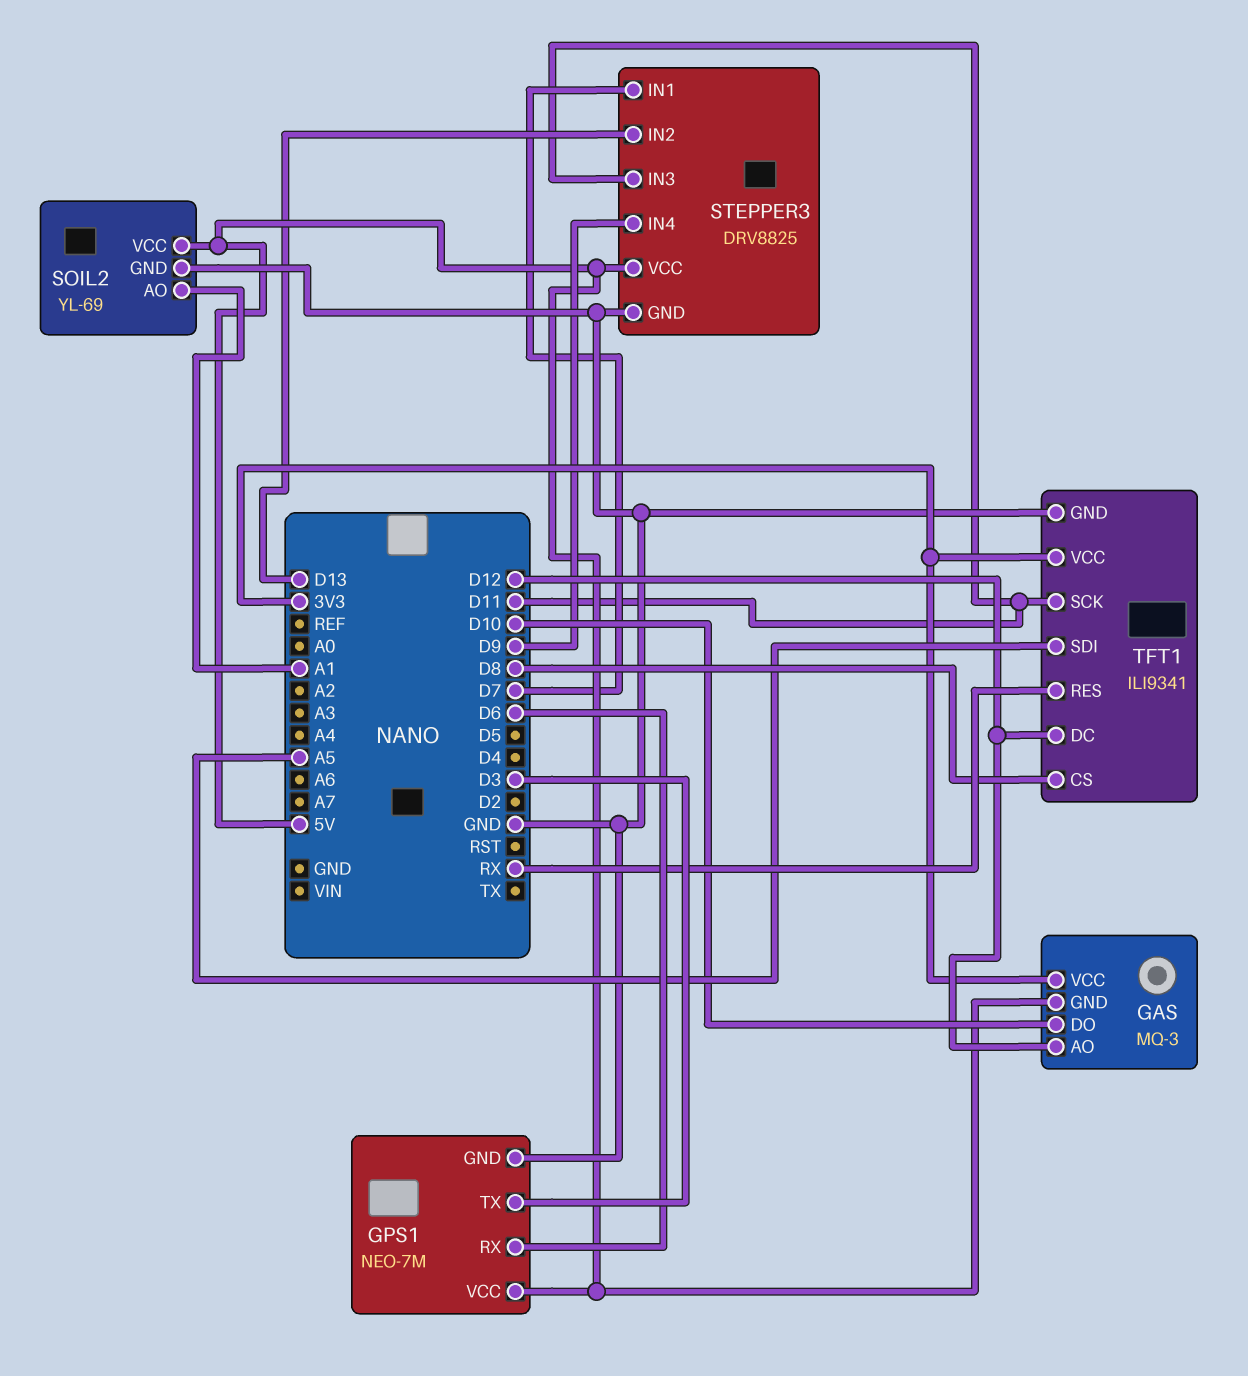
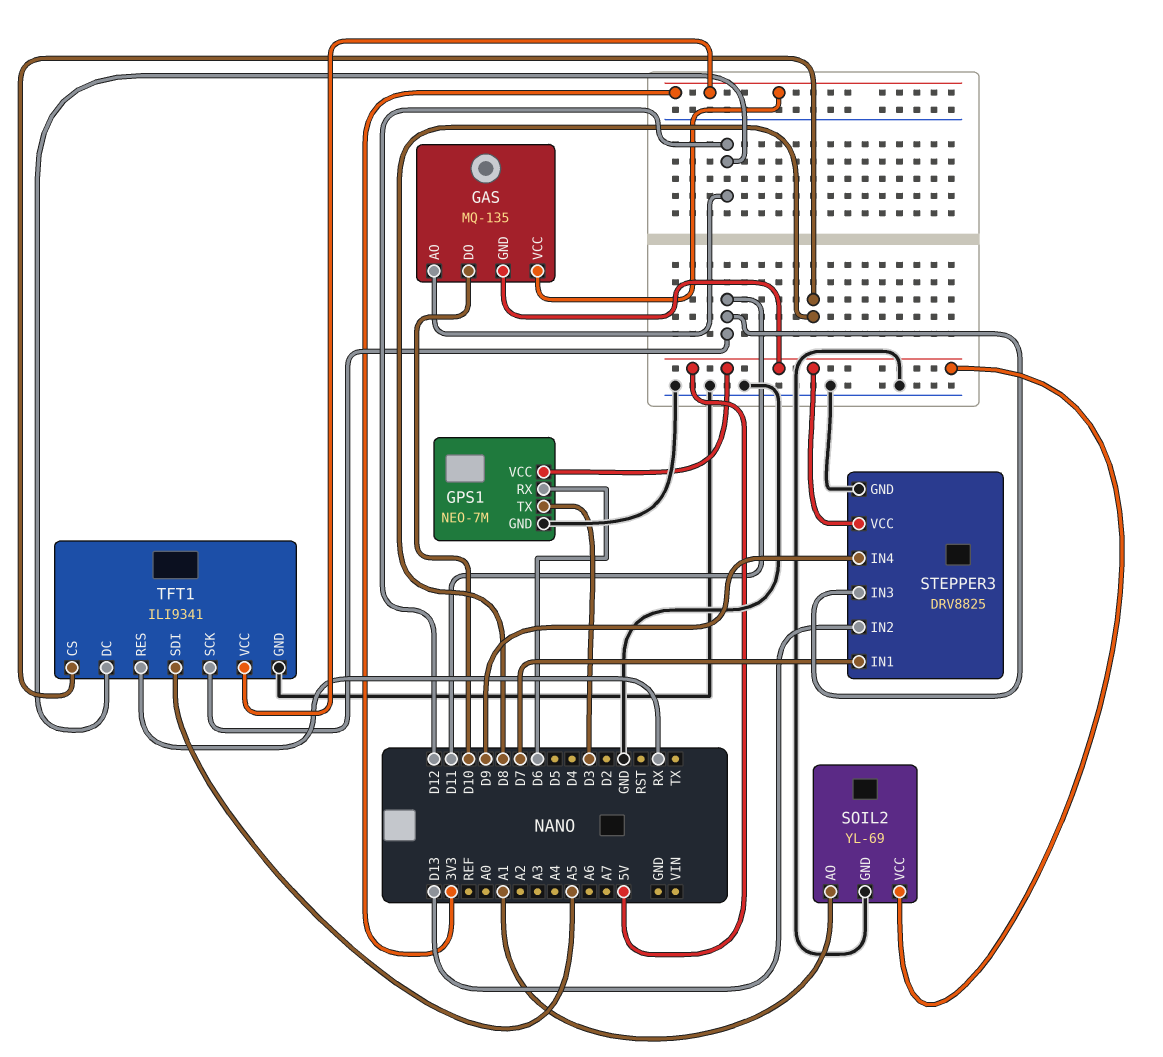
GAS: MQ-3 -> MQ-135

